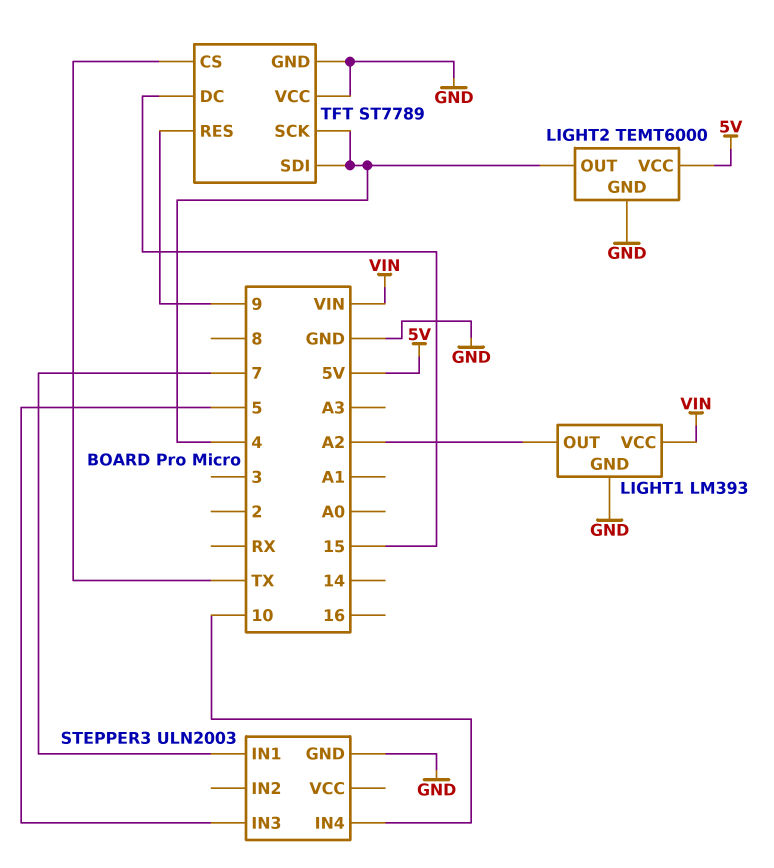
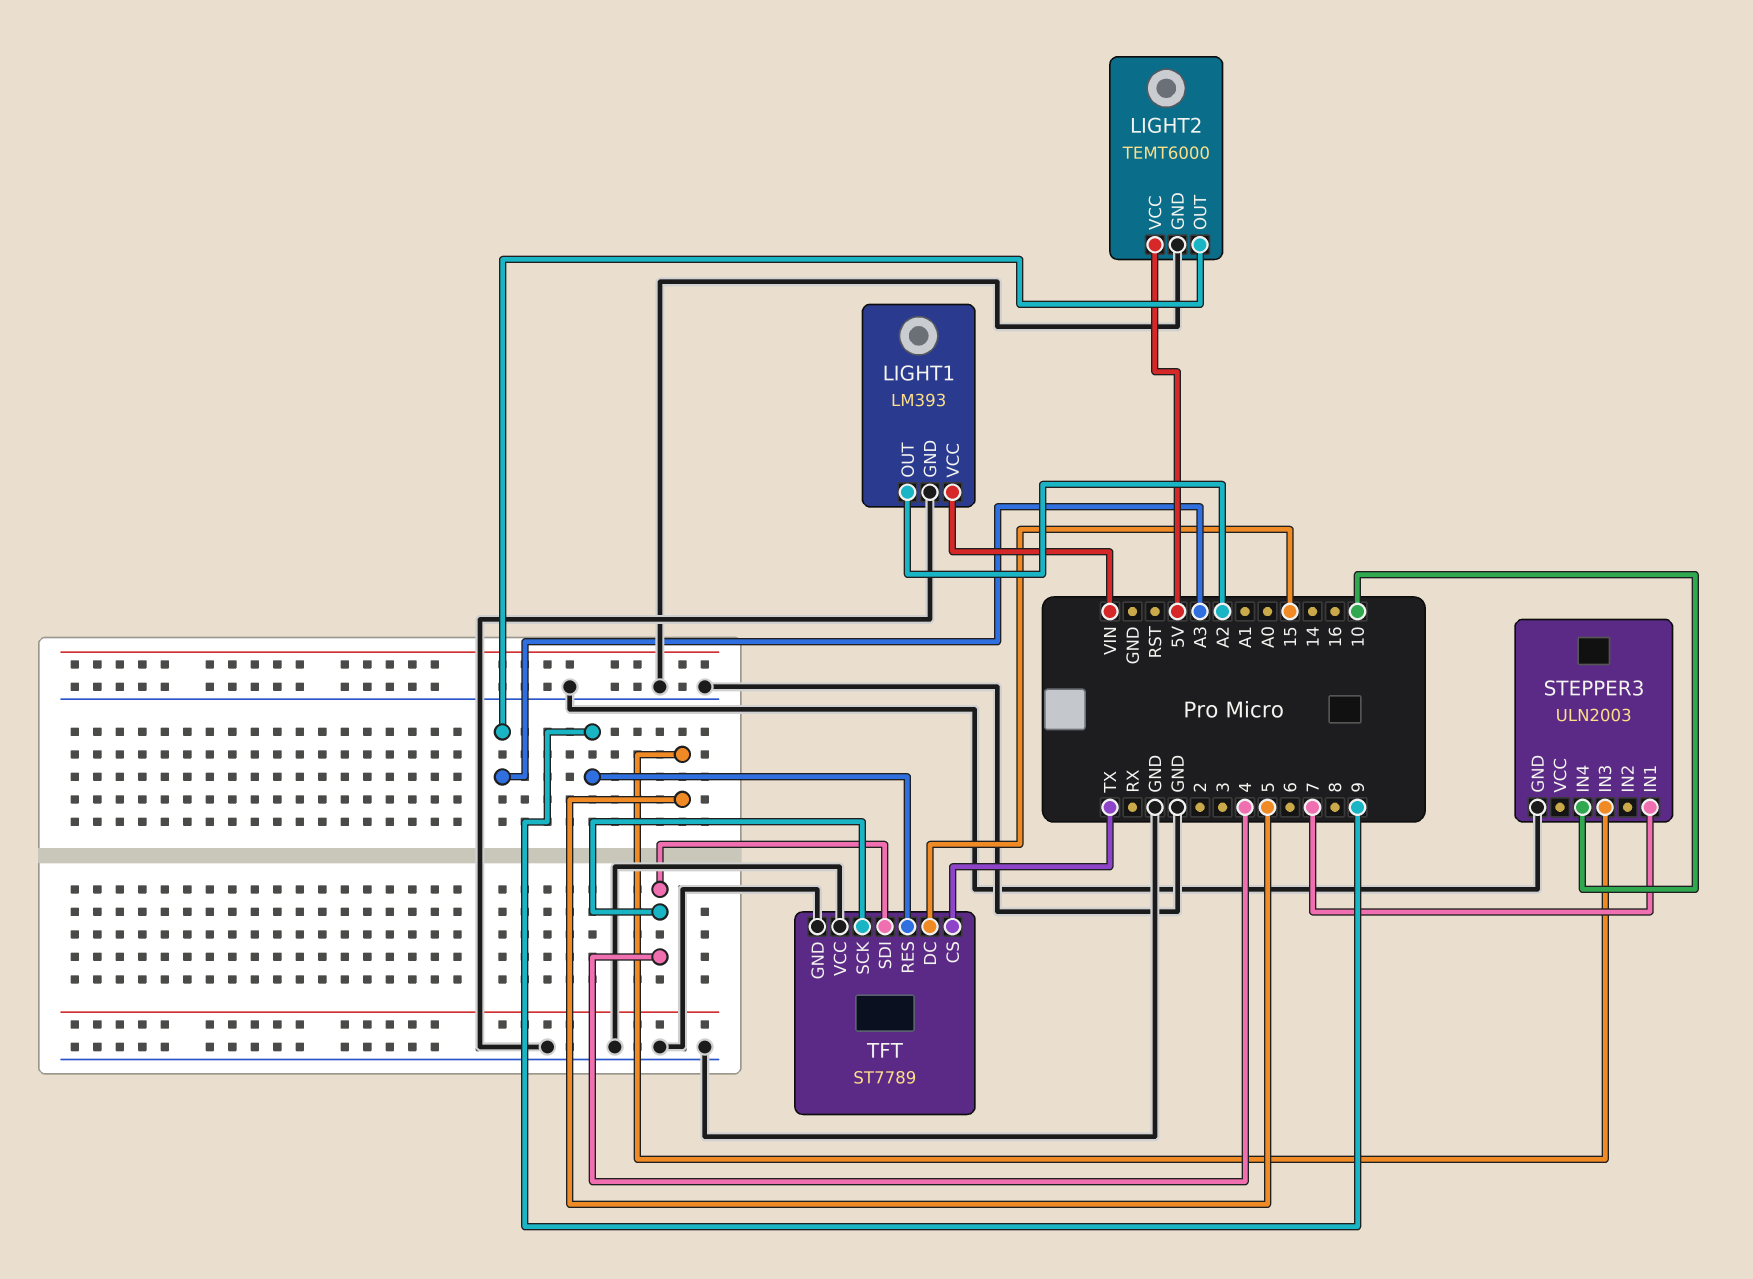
LIGHT2 pin OUT: 4 -> A3

